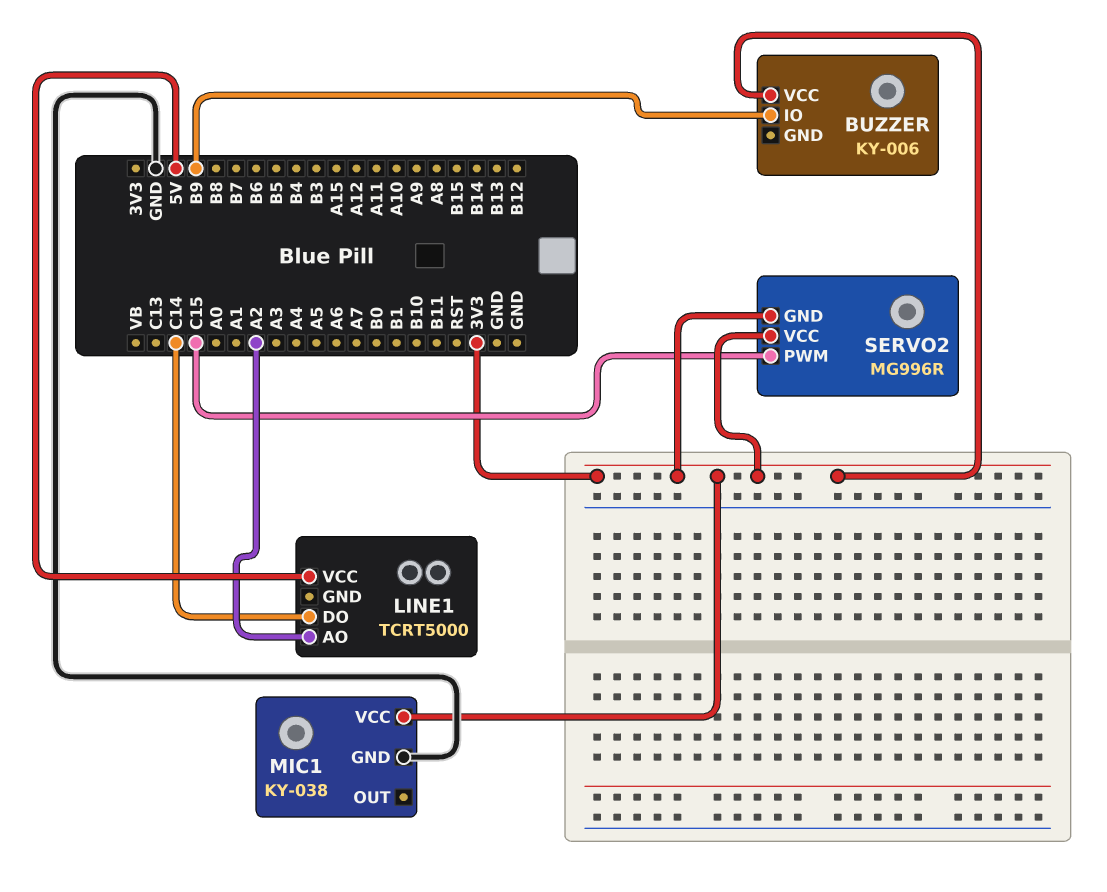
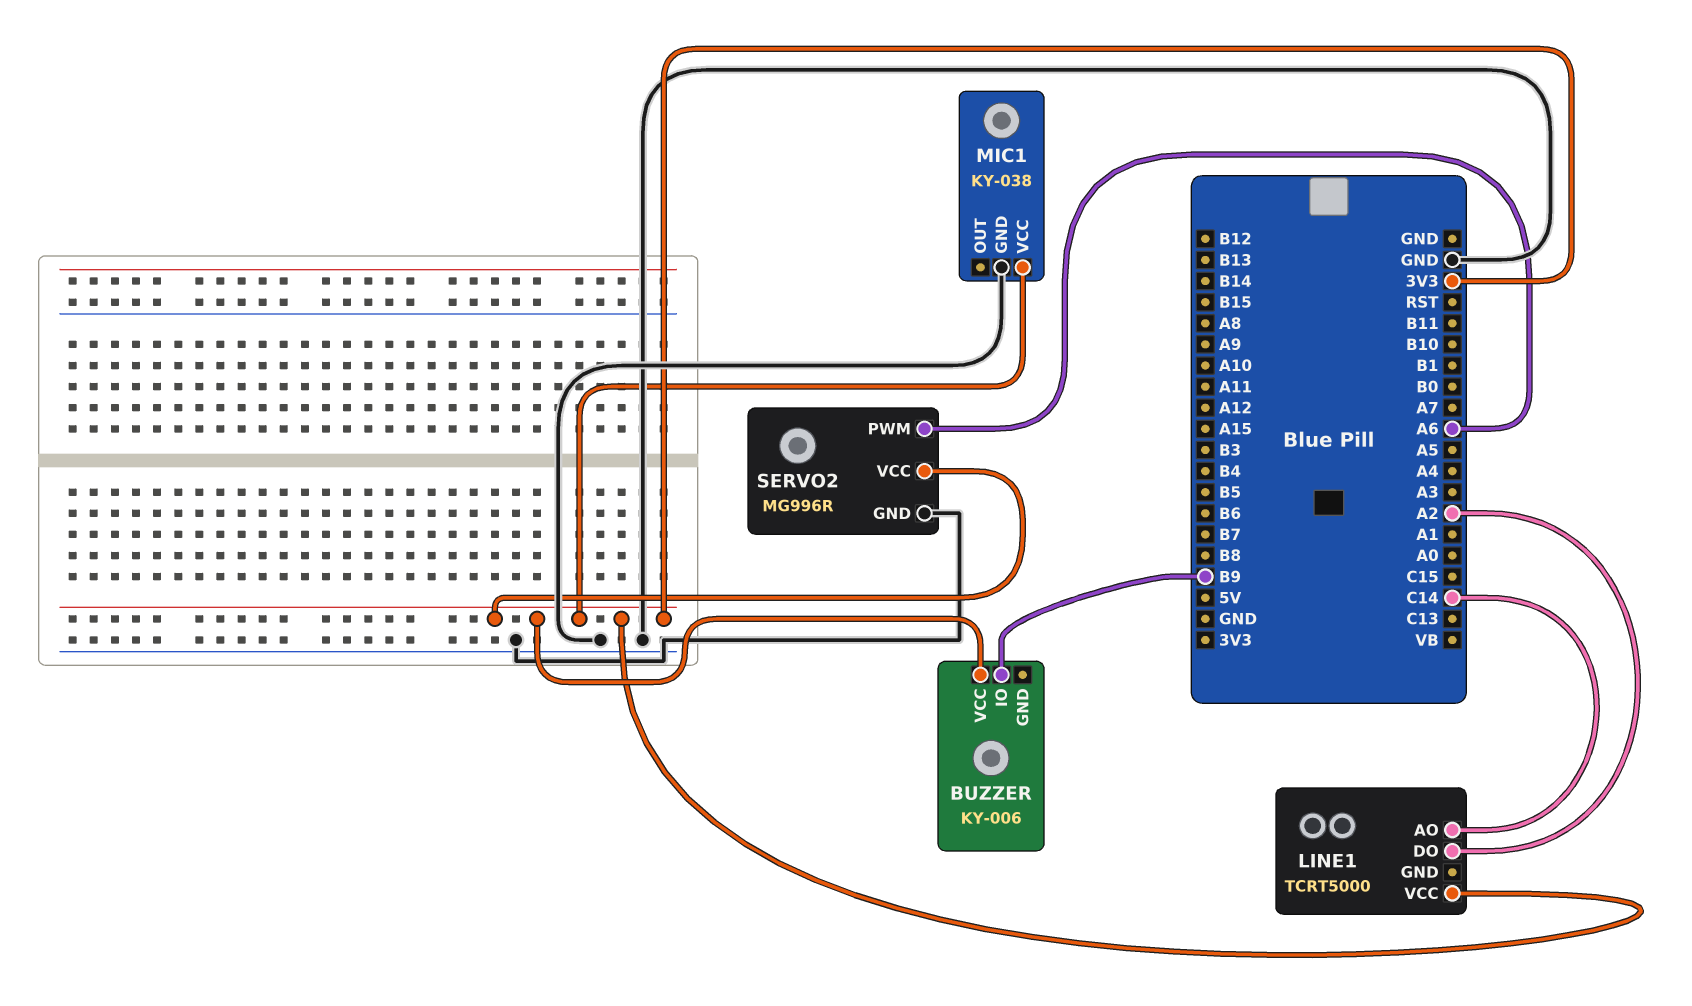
LINE1 pin AO: A2 -> C14
LINE1 pin DO: C14 -> A2
LINE1 pin VCC: 5V -> 3V3
SERVO2 pin GND: 3V3 -> GND
SERVO2 pin PWM: C15 -> A6

